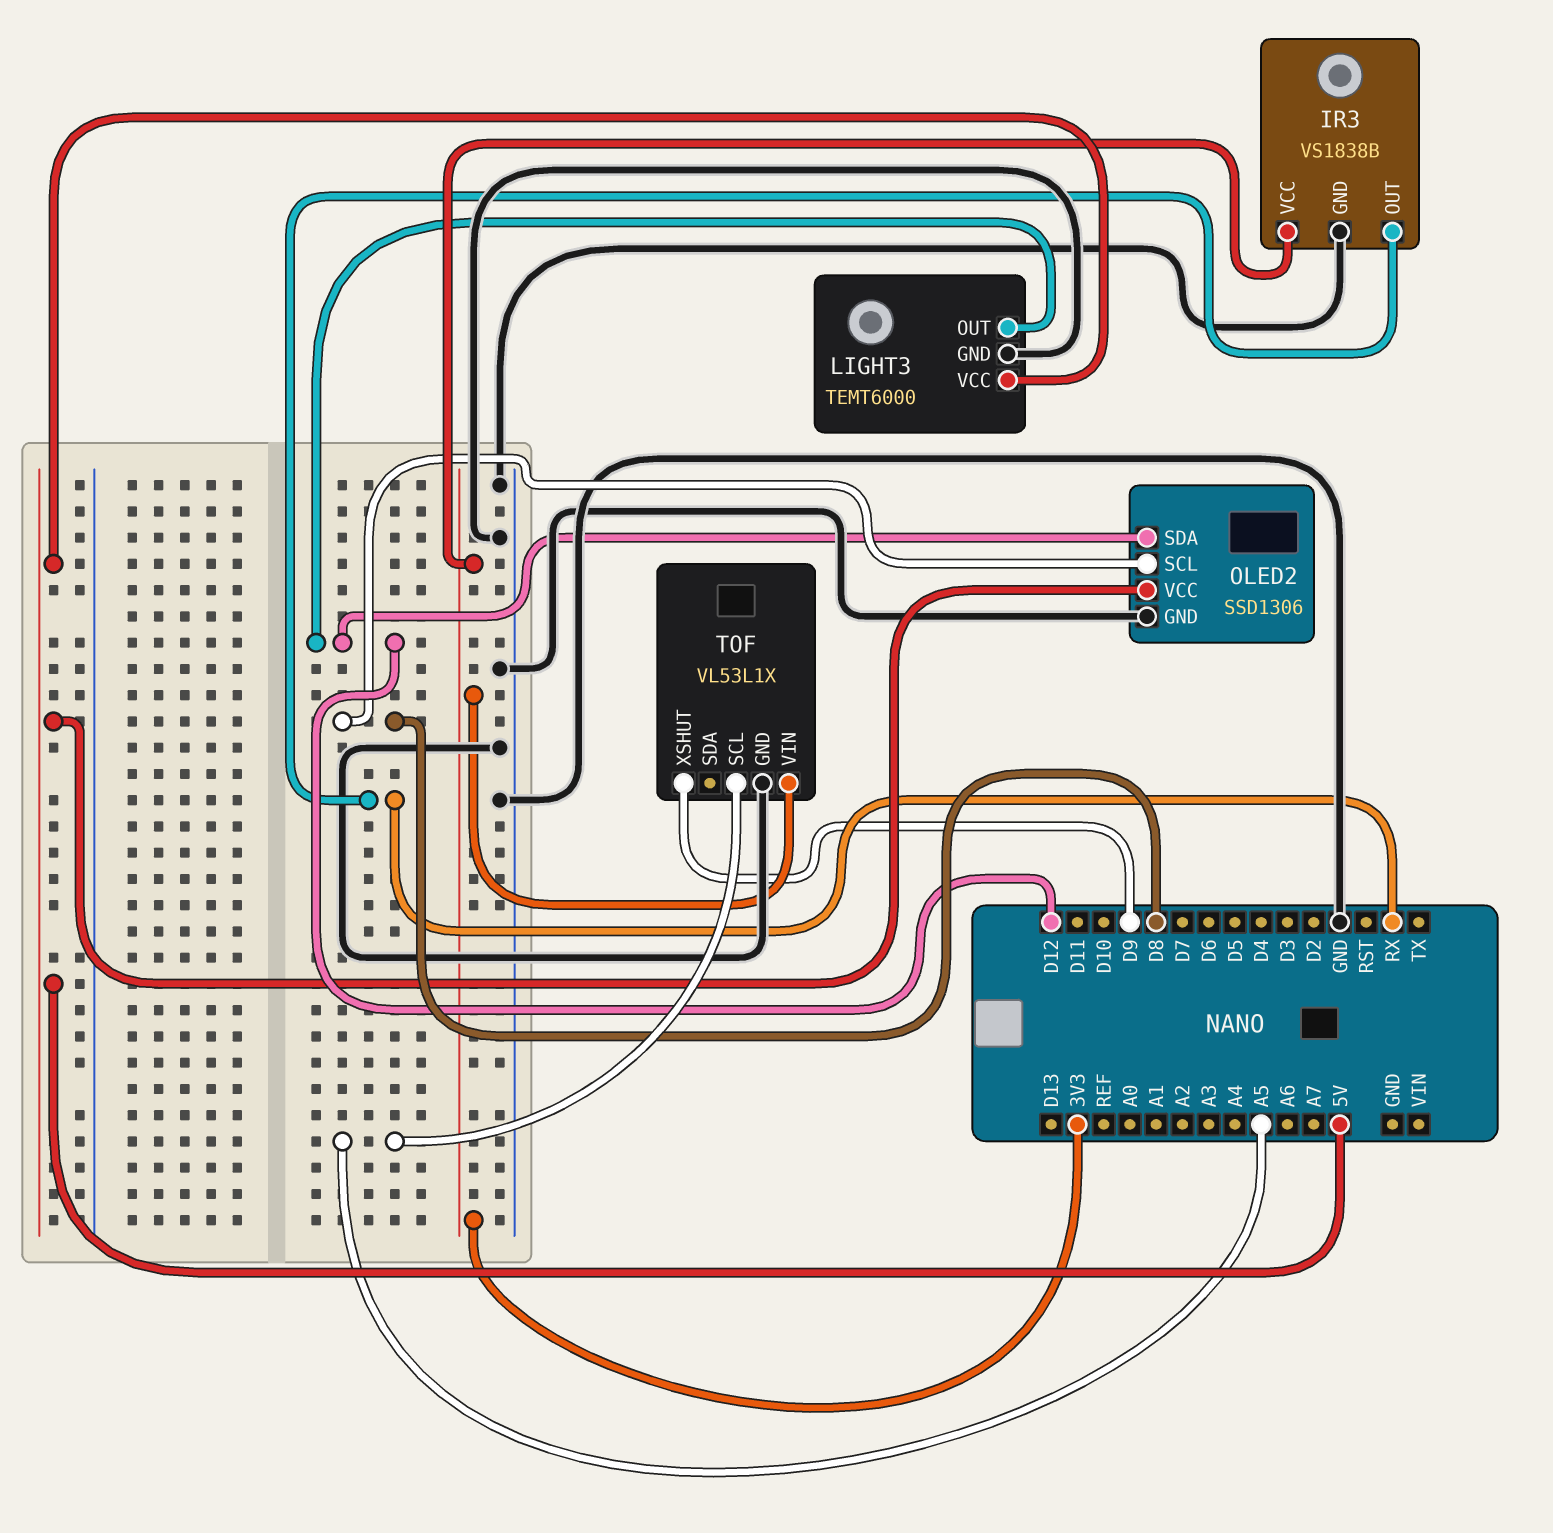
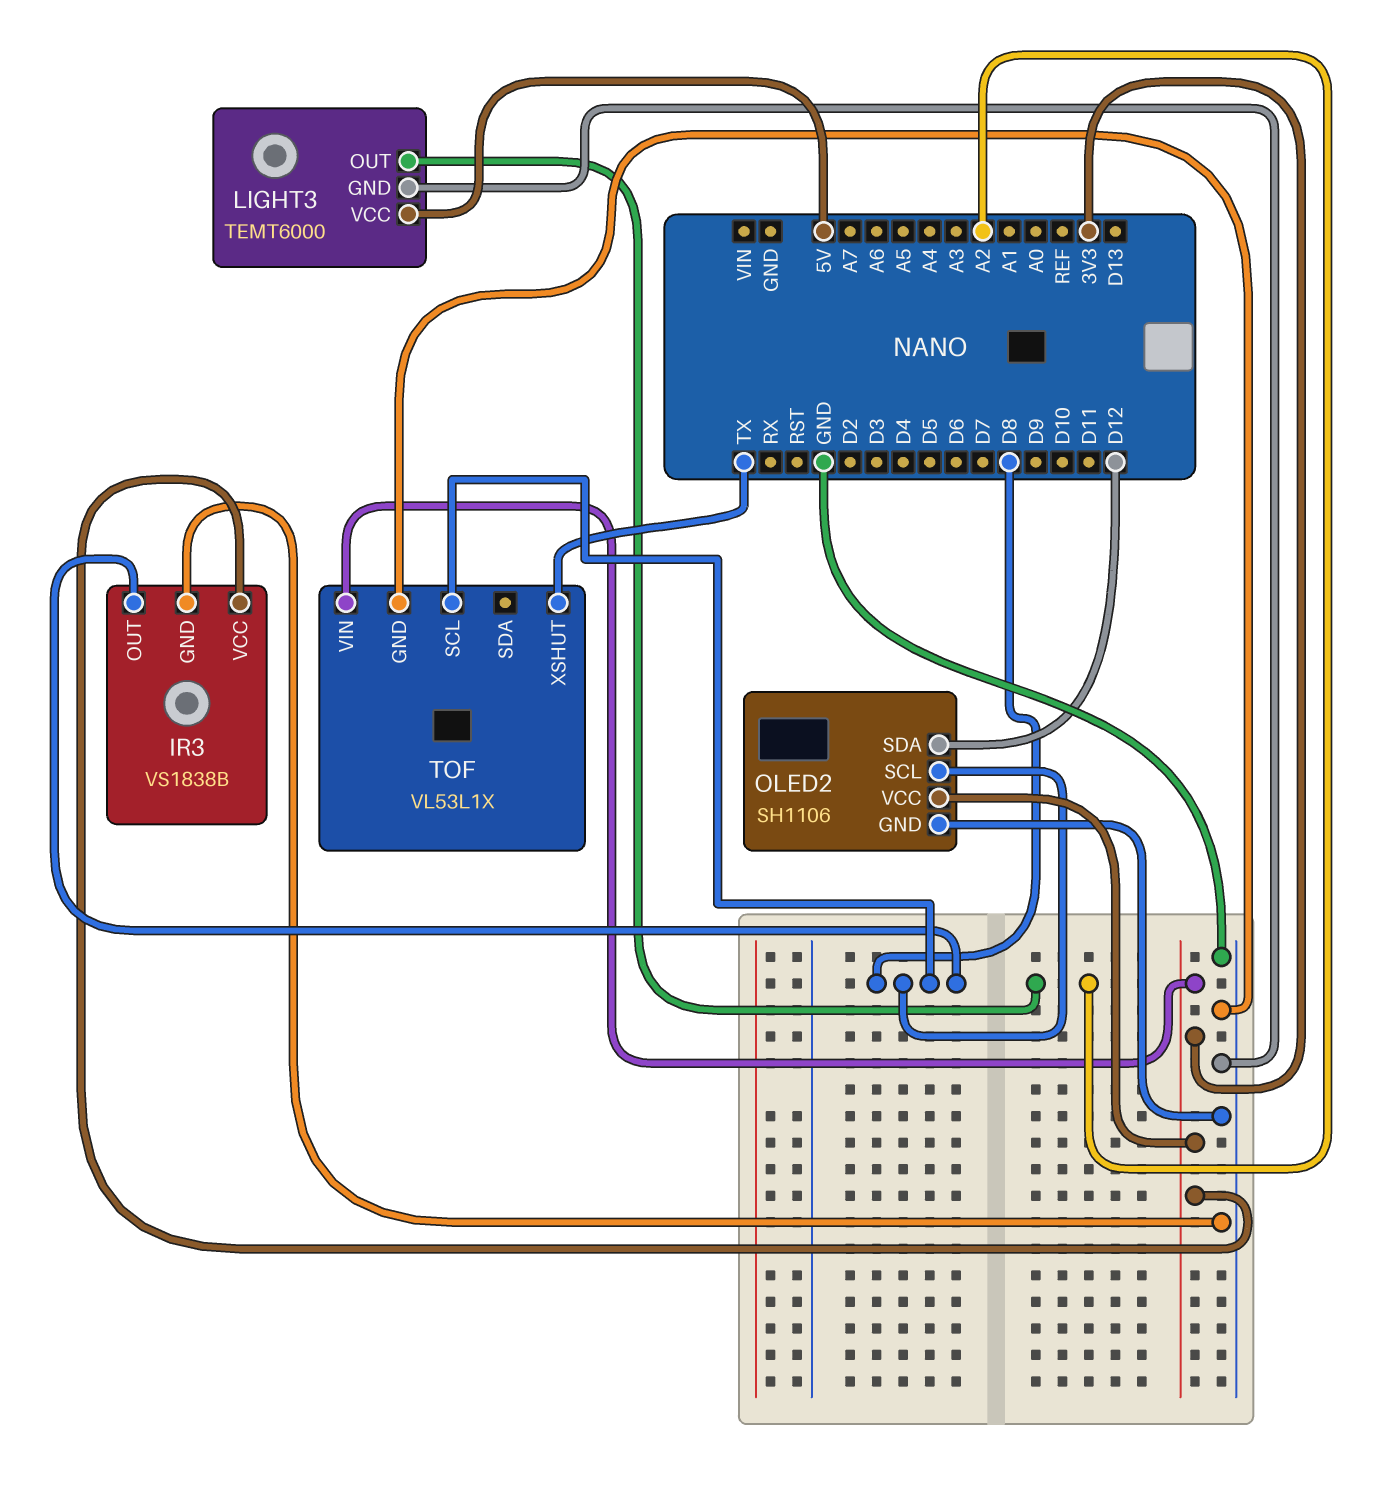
IR3 pin OUT: RX -> D8
LIGHT3 pin OUT: D12 -> A2
OLED2: SSD1306 -> SH1106
OLED2 pin VCC: 5V -> 3V3
TOF pin SCL: A5 -> D8
TOF pin XSHUT: D9 -> TX

